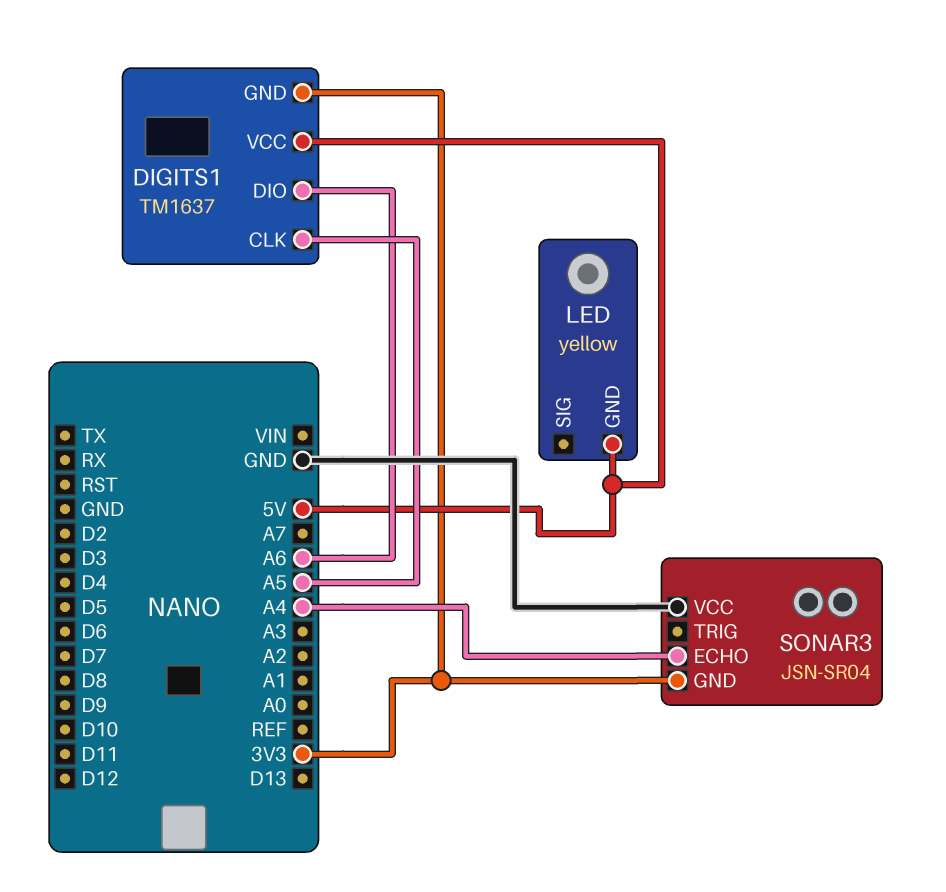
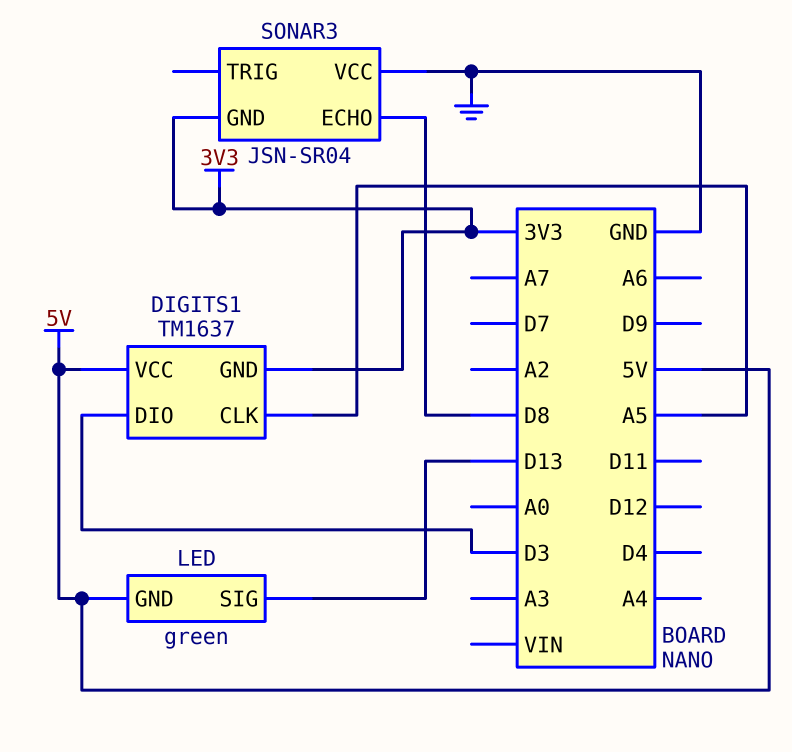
DIGITS1 pin DIO: A6 -> D3
LED: yellow -> green
LED pin SIG: none -> D13
SONAR3 pin ECHO: A4 -> D8

